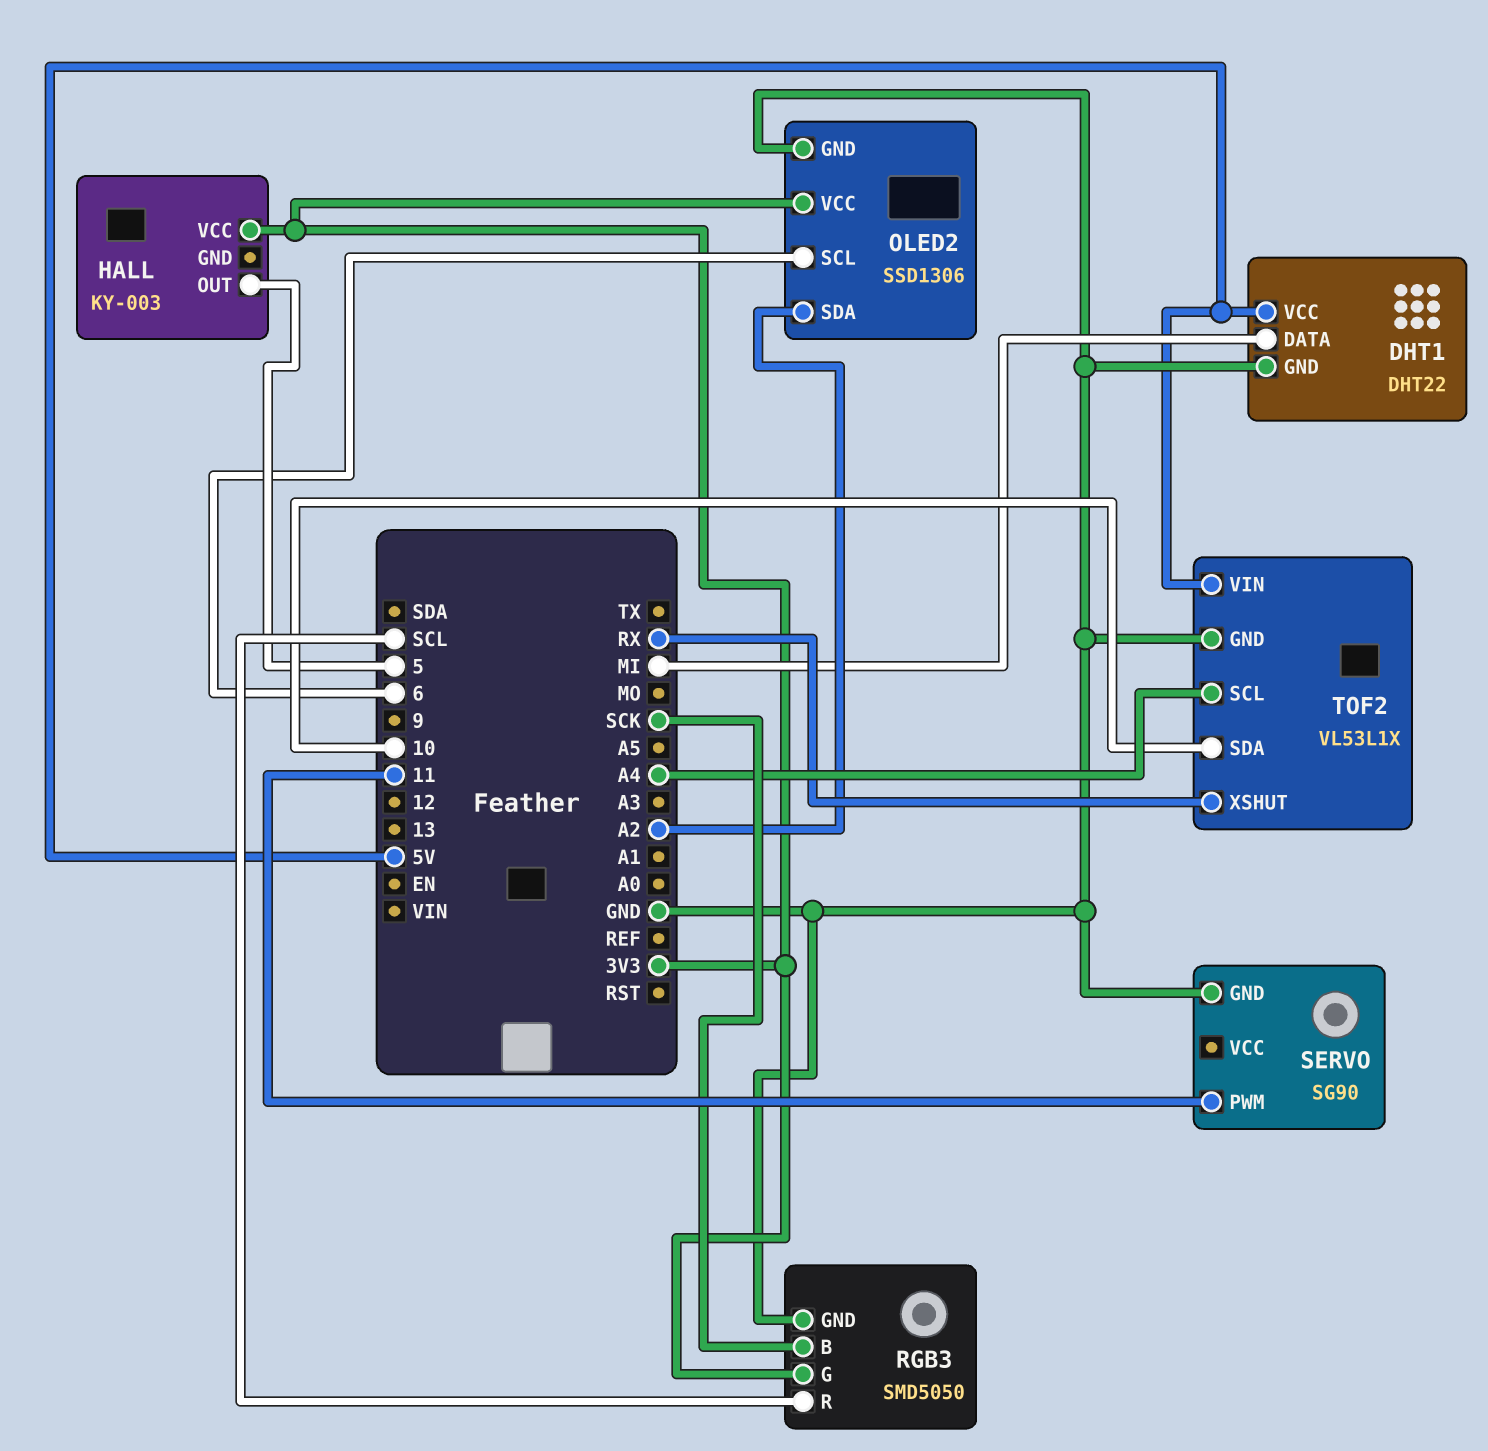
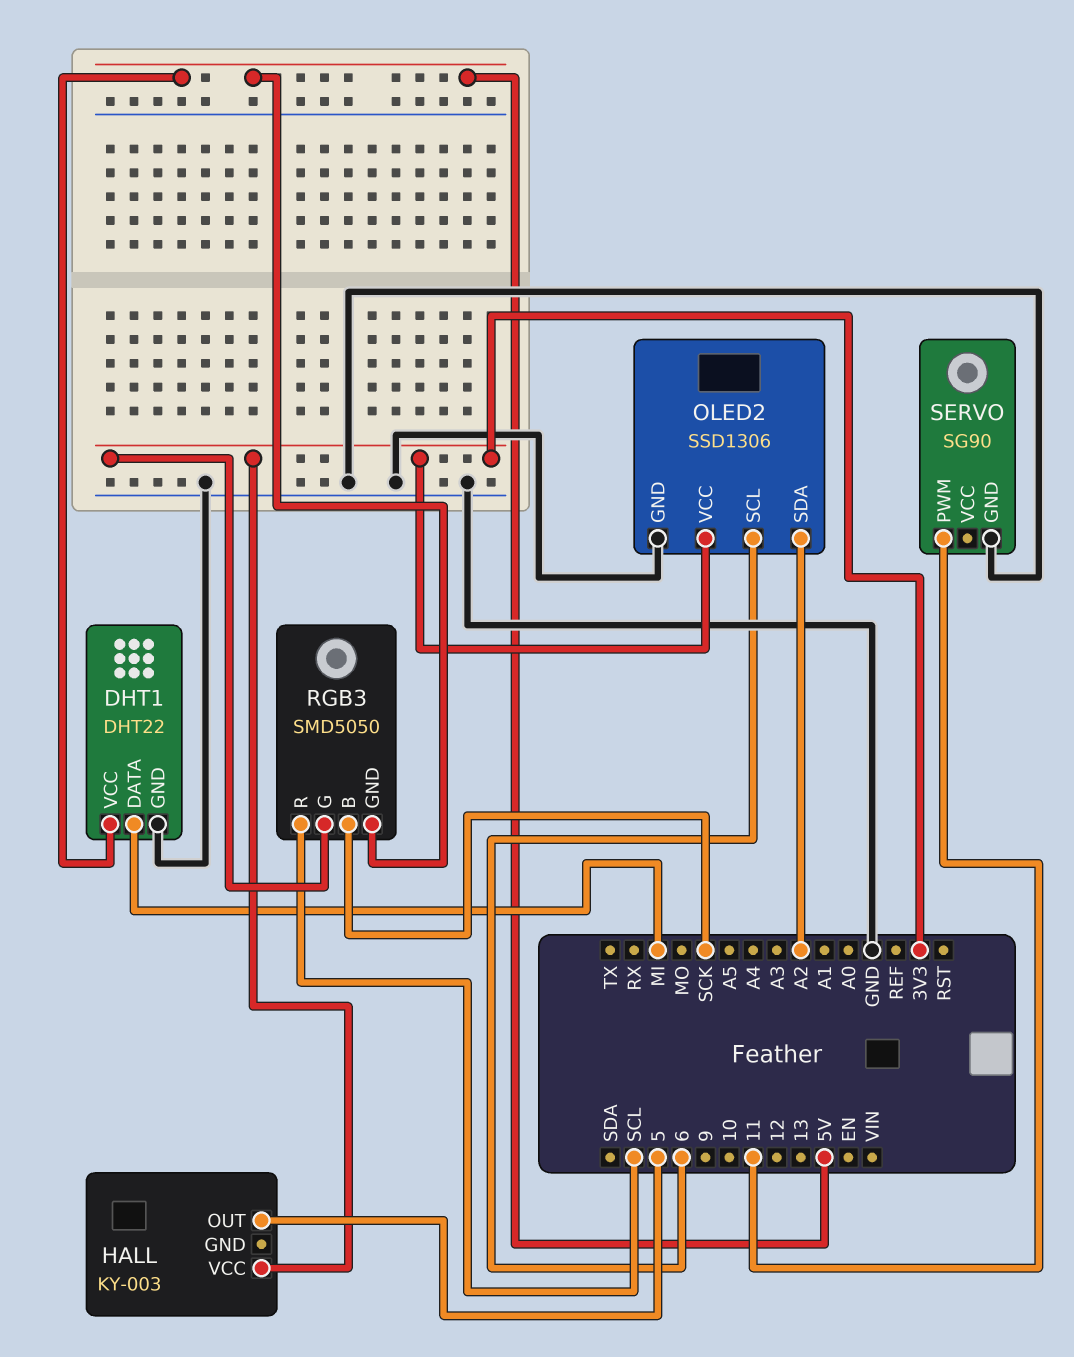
RGB3 pin GND: GND -> 5V
TOF2: VL53L1X -> none
TOF2 pin GND: GND -> none
TOF2 pin SCL: A4 -> none
TOF2 pin SDA: 10 -> none
TOF2 pin VIN: 5V -> none
TOF2 pin XSHUT: RX -> none

